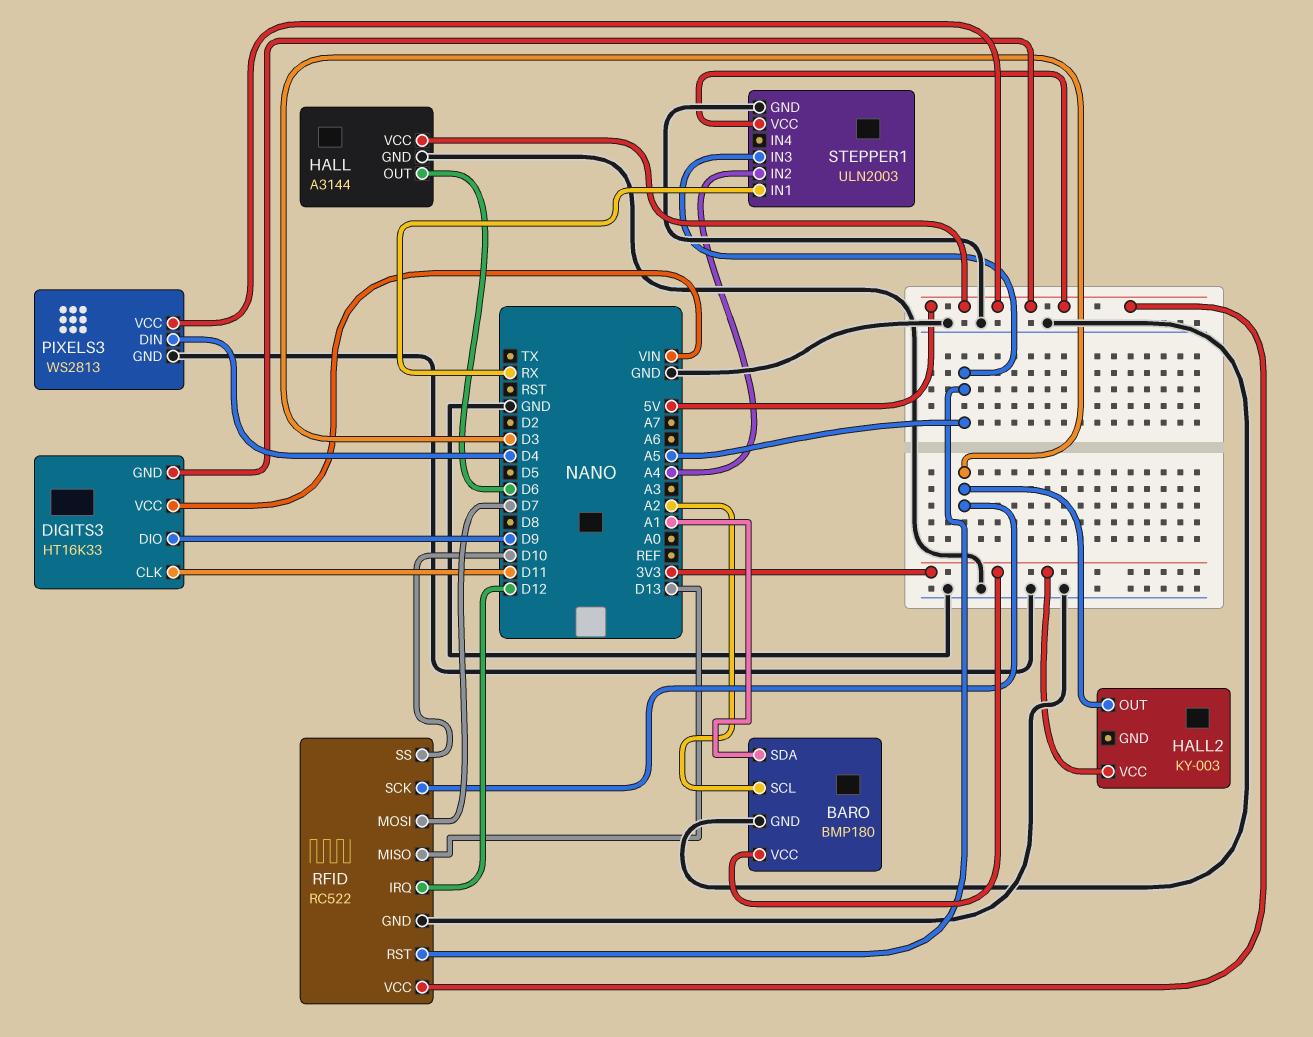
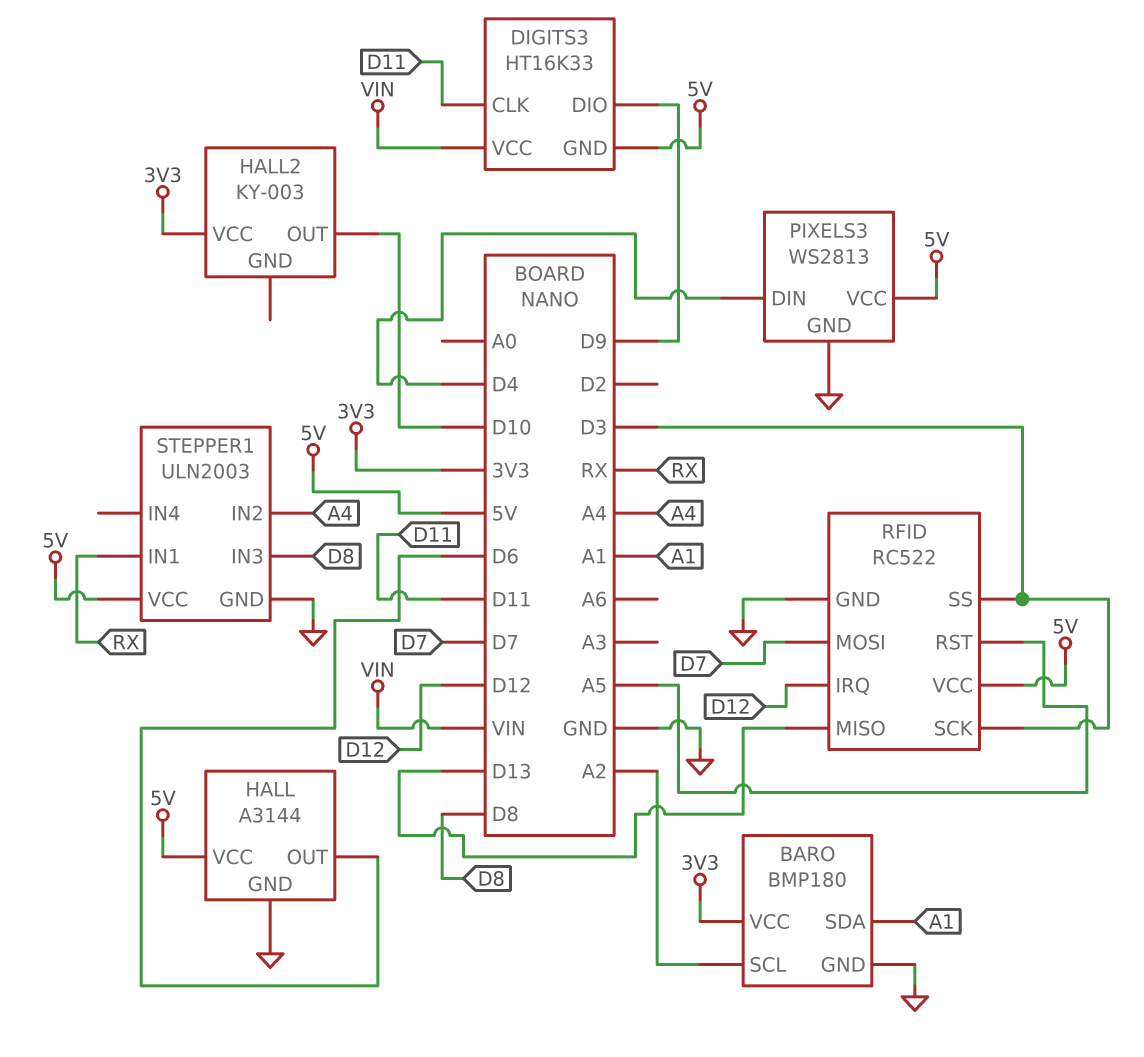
HALL2 pin OUT: D3 -> D10
RFID pin SS: D10 -> D3
STEPPER1 pin IN3: A5 -> D8

